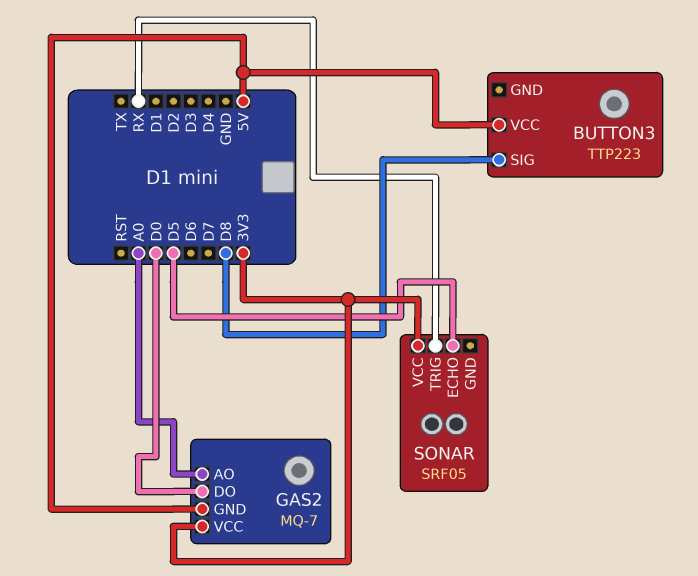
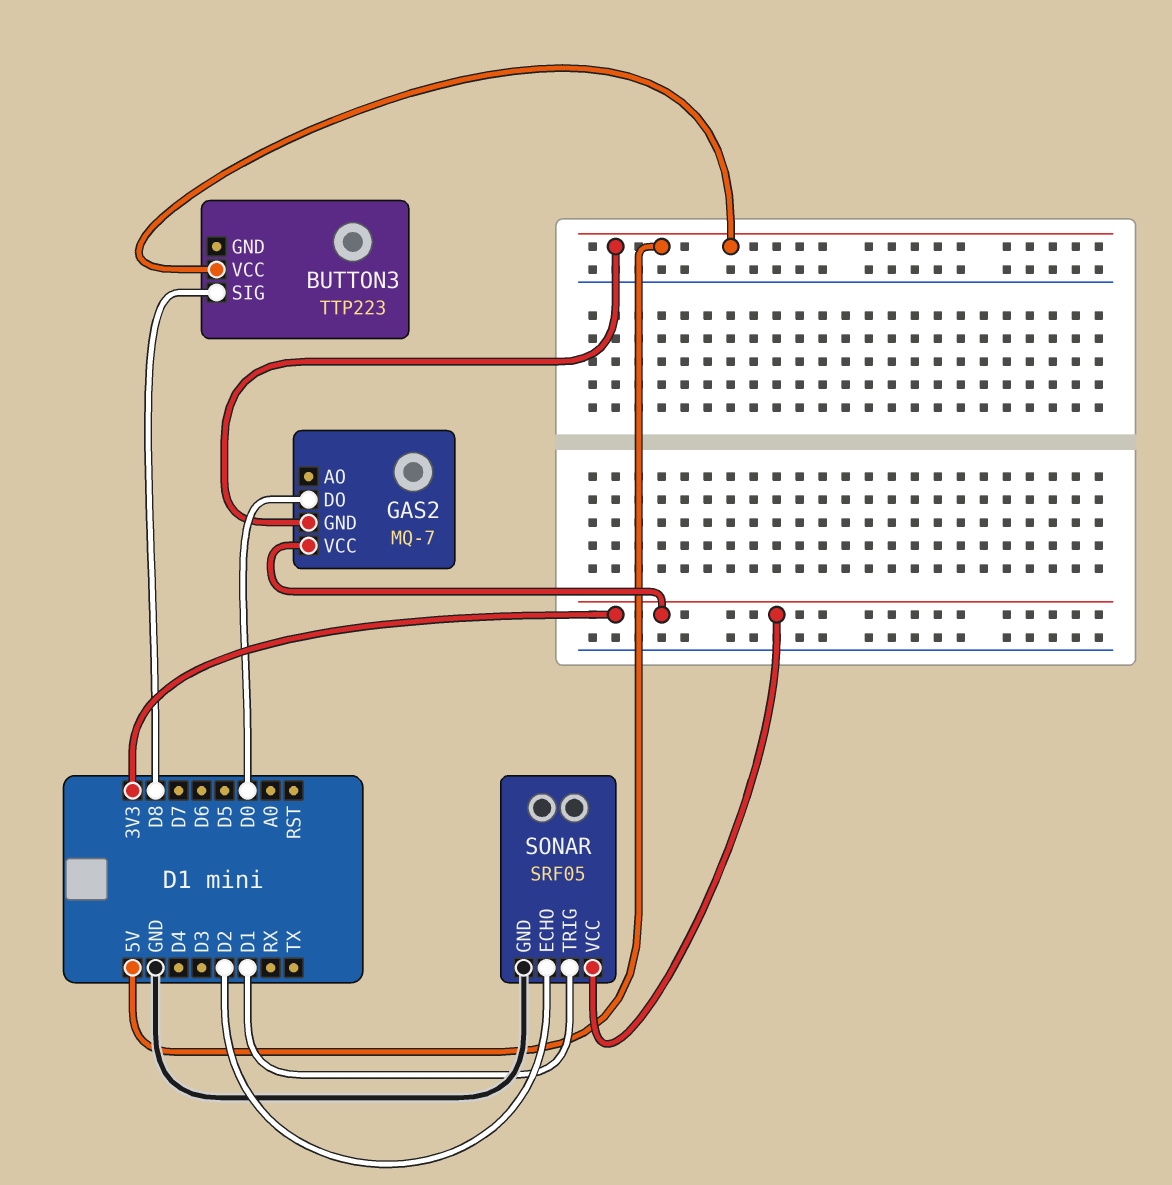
GAS2 pin AO: A0 -> none
SONAR pin ECHO: D5 -> D2
SONAR pin GND: none -> GND
SONAR pin TRIG: RX -> D1

